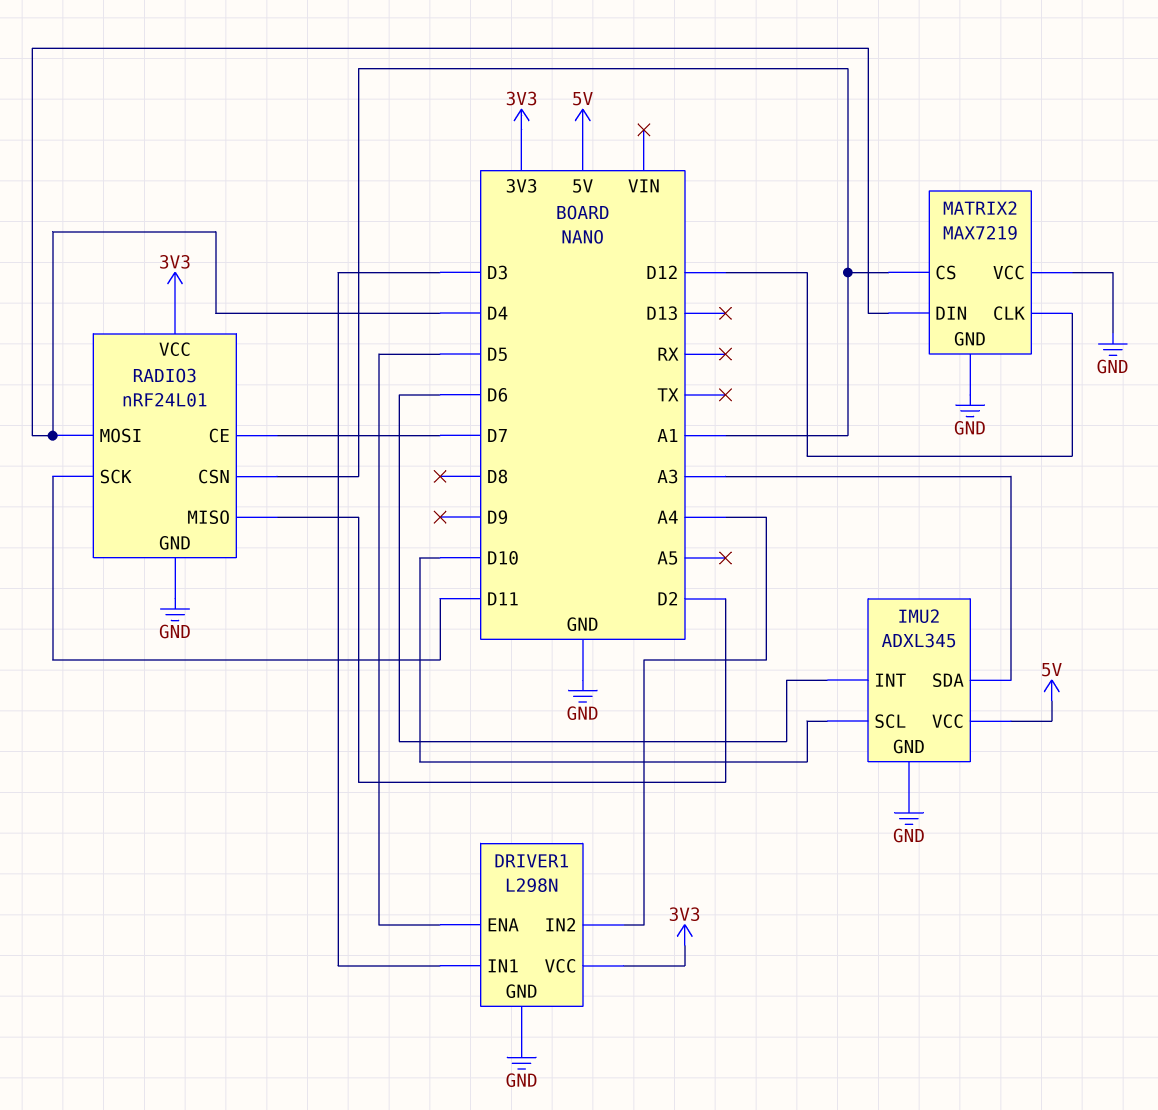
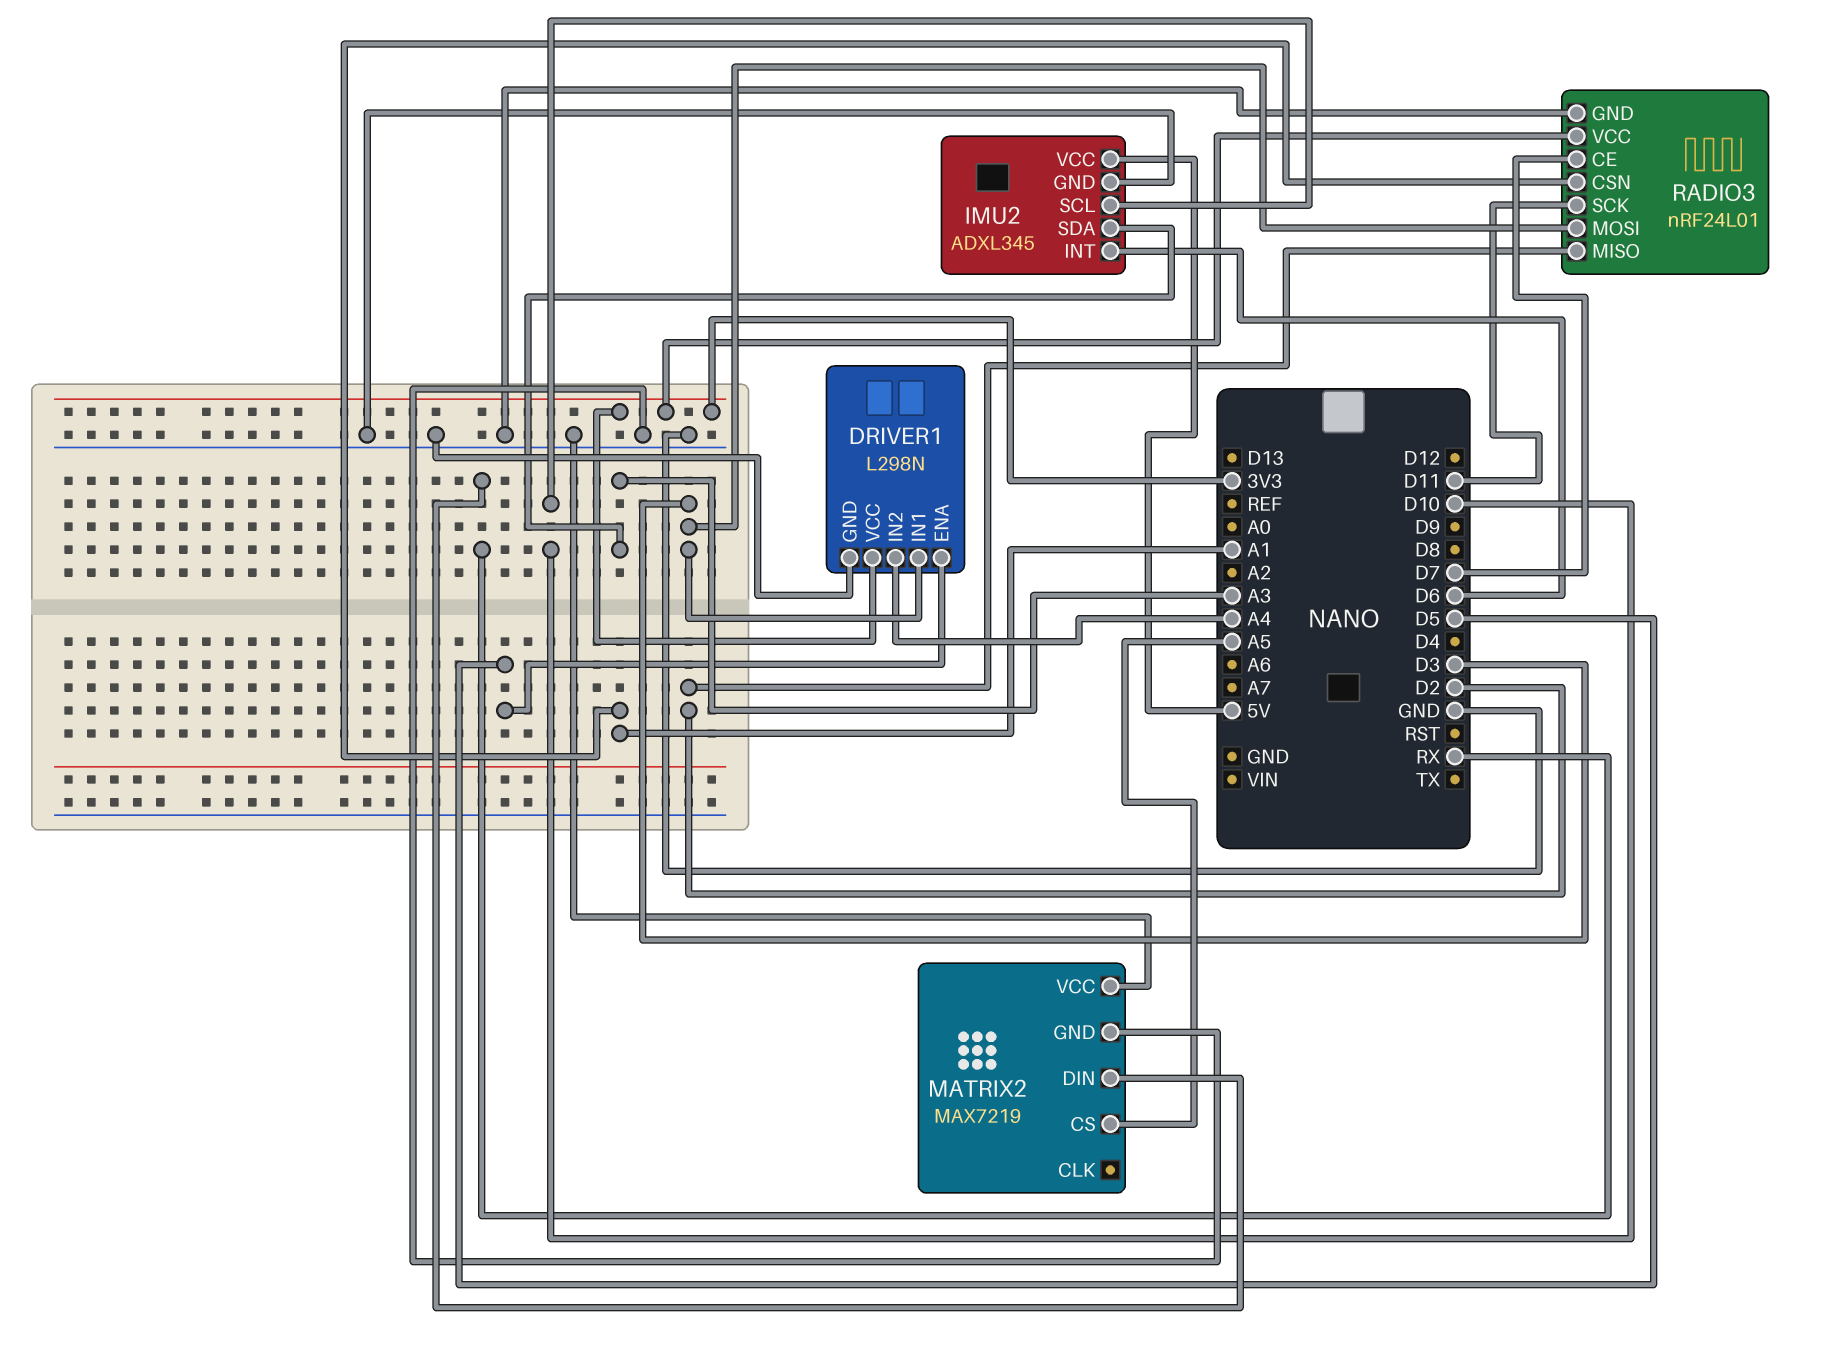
MATRIX2 pin CLK: D12 -> none
MATRIX2 pin CS: A1 -> A5
MATRIX2 pin DIN: D4 -> RX
RADIO3 pin MOSI: D4 -> D3

